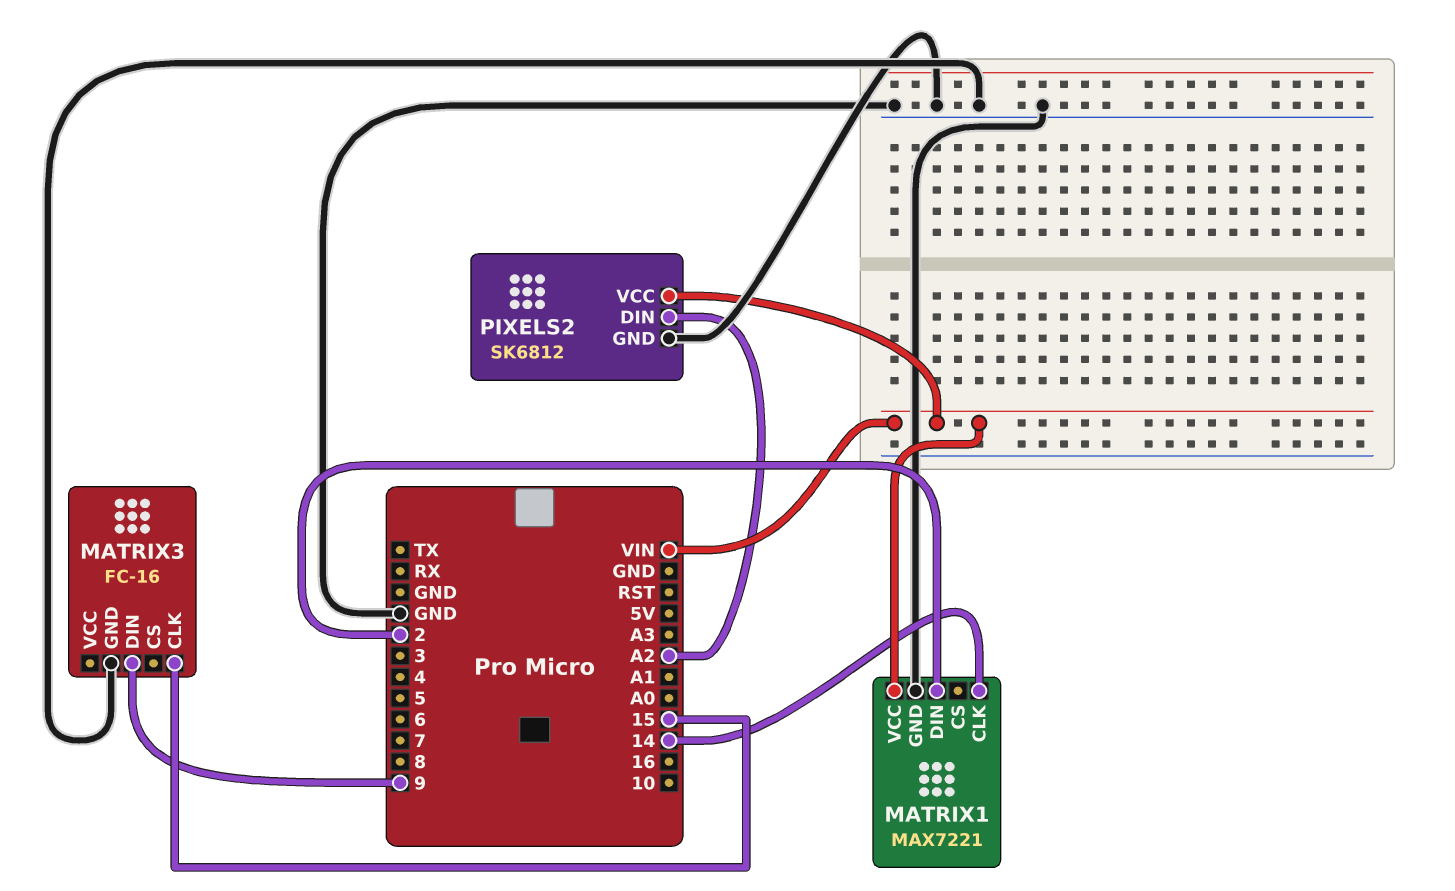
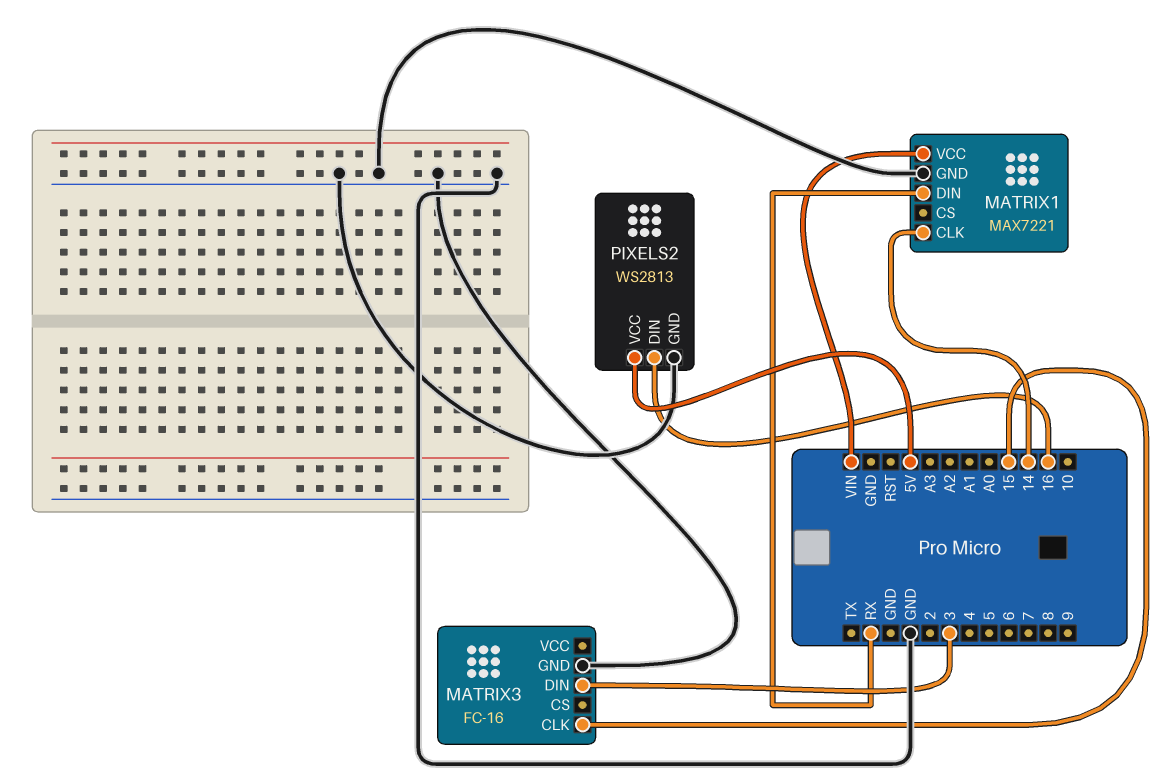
MATRIX1 pin DIN: 2 -> RX
MATRIX3 pin DIN: 9 -> 3
PIXELS2: SK6812 -> WS2813
PIXELS2 pin DIN: A2 -> 16
PIXELS2 pin VCC: VIN -> 5V

